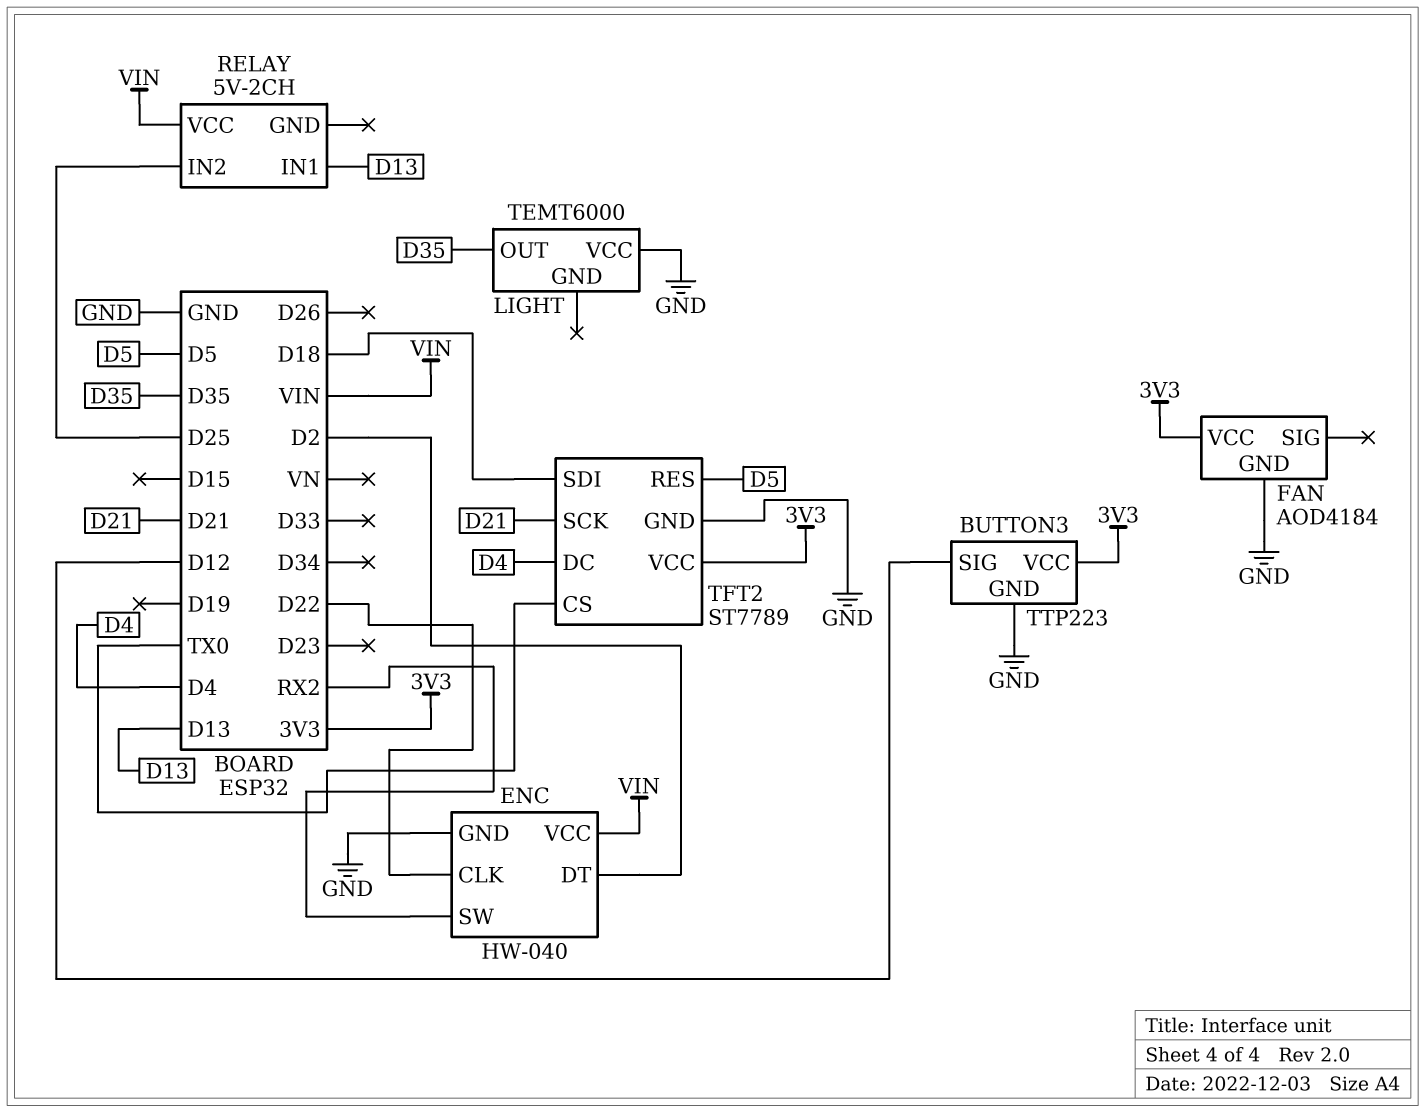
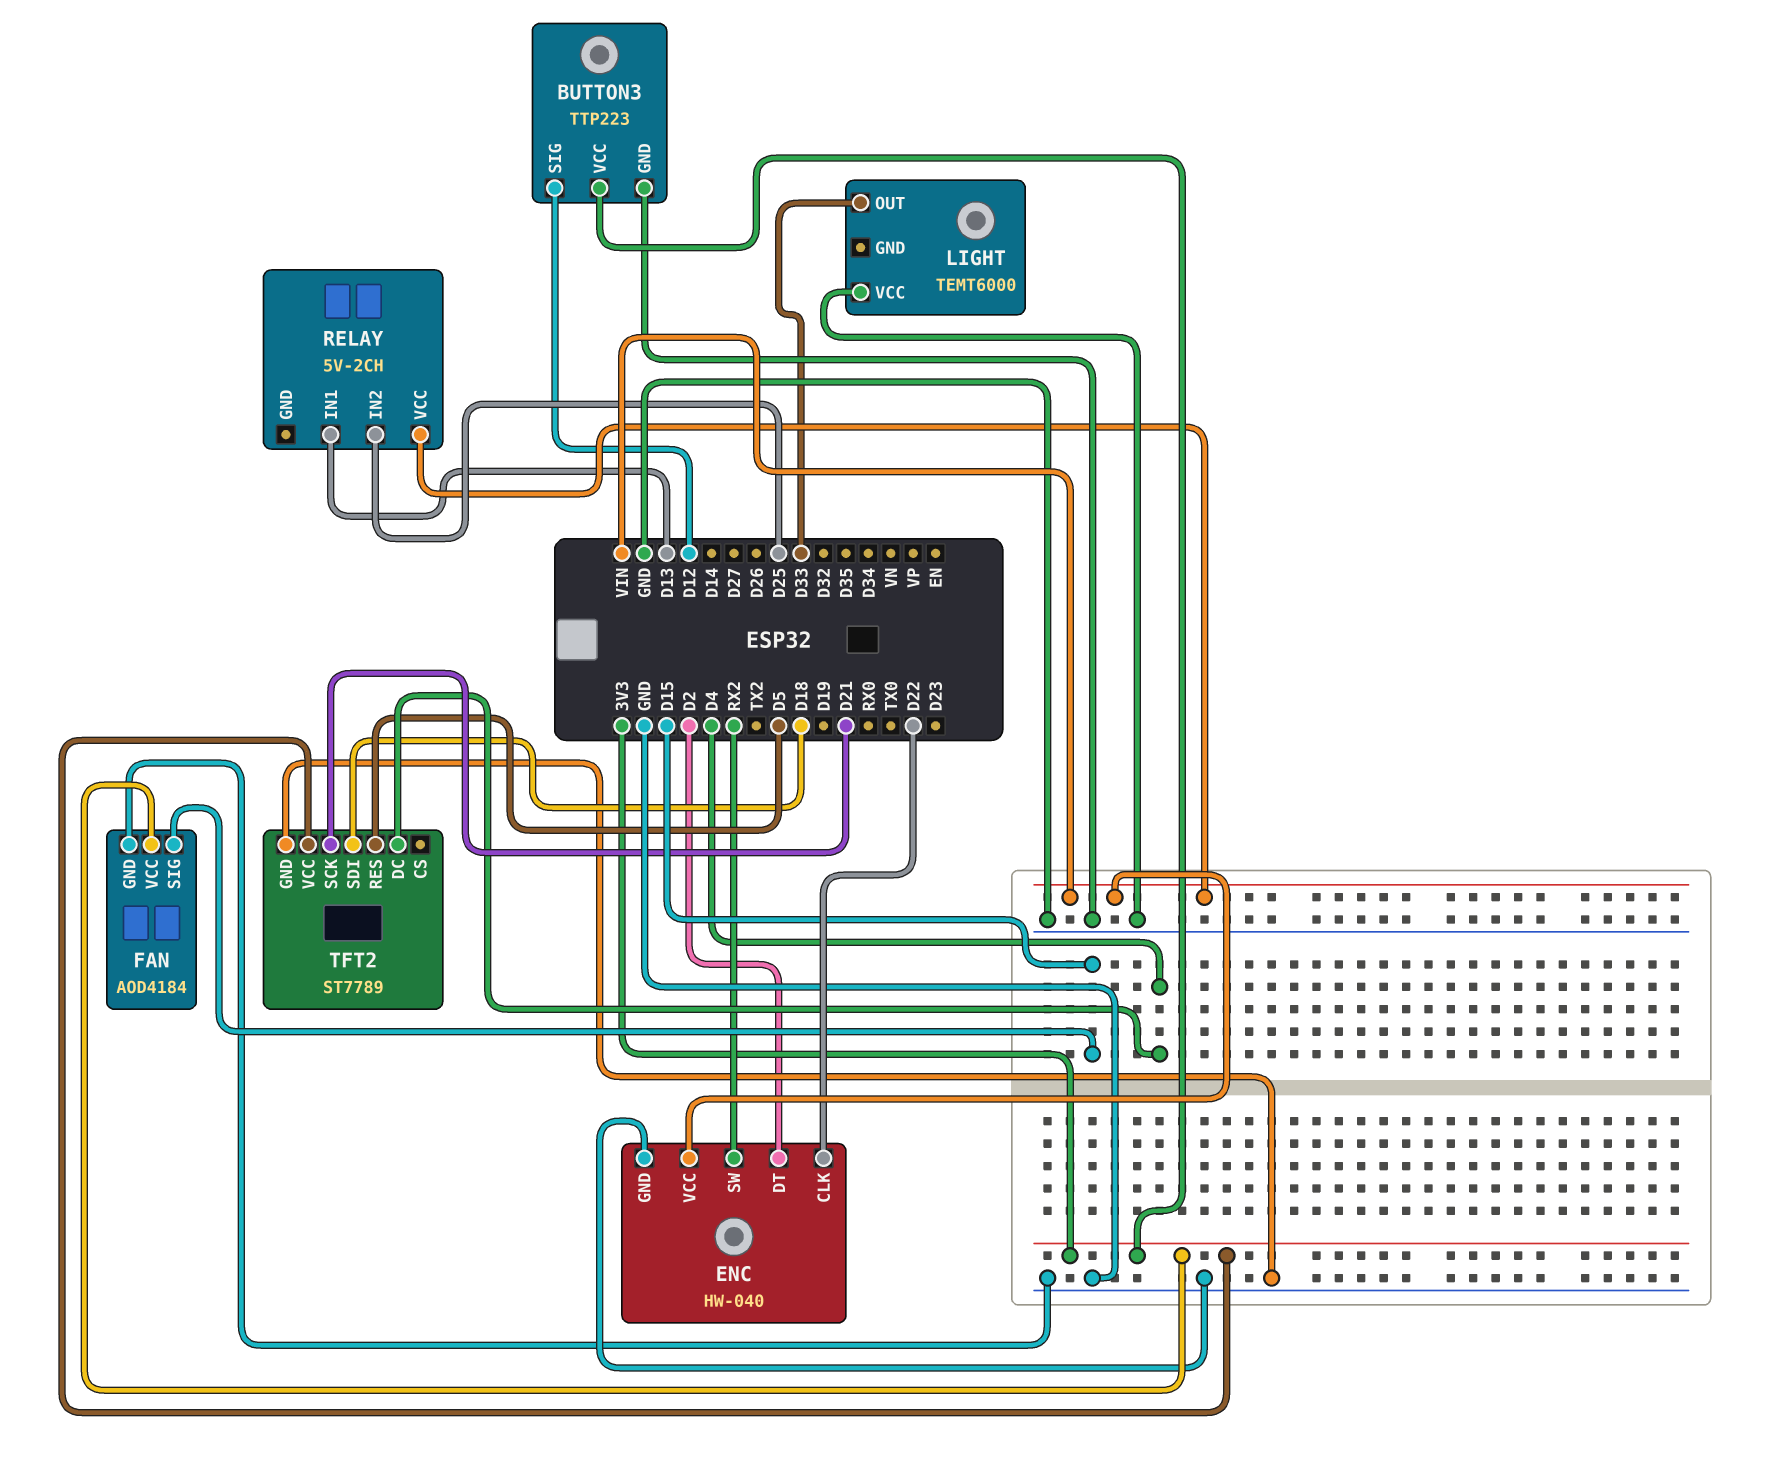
FAN pin SIG: none -> D15
LIGHT pin OUT: D35 -> D33
TFT2 pin CS: TX0 -> none

